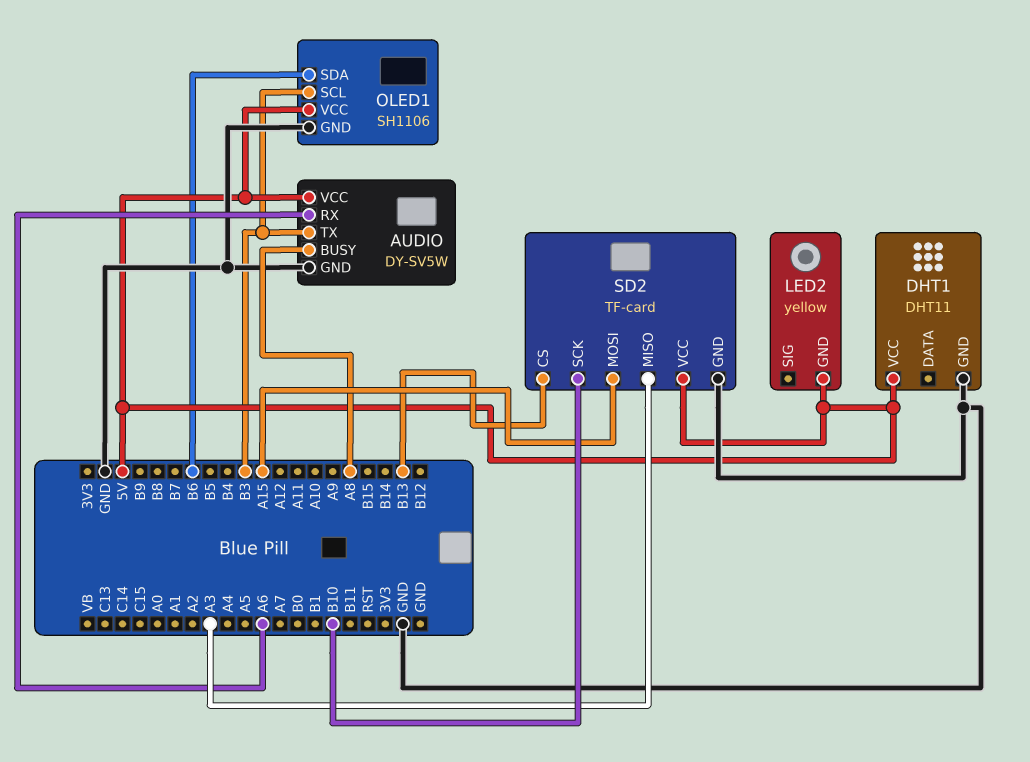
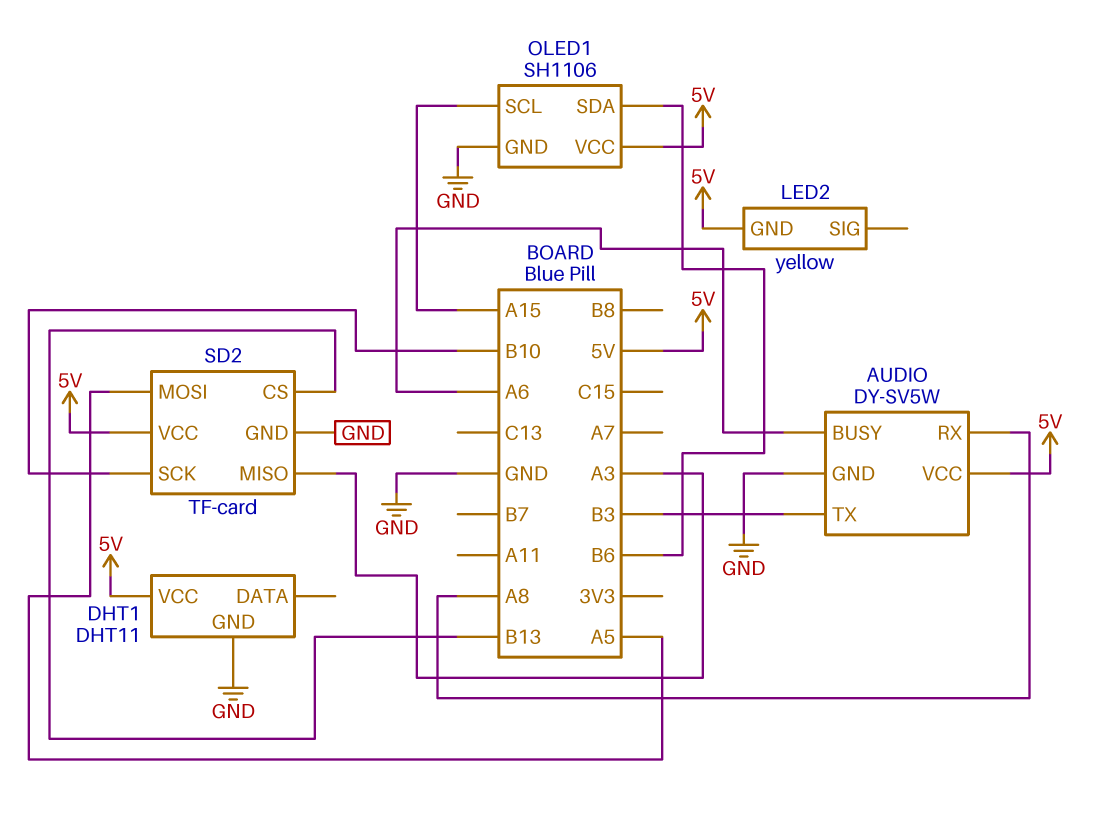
AUDIO pin BUSY: A8 -> A6
AUDIO pin RX: A6 -> A8
OLED1 pin SCL: B3 -> A15
SD2 pin MOSI: A15 -> A5

